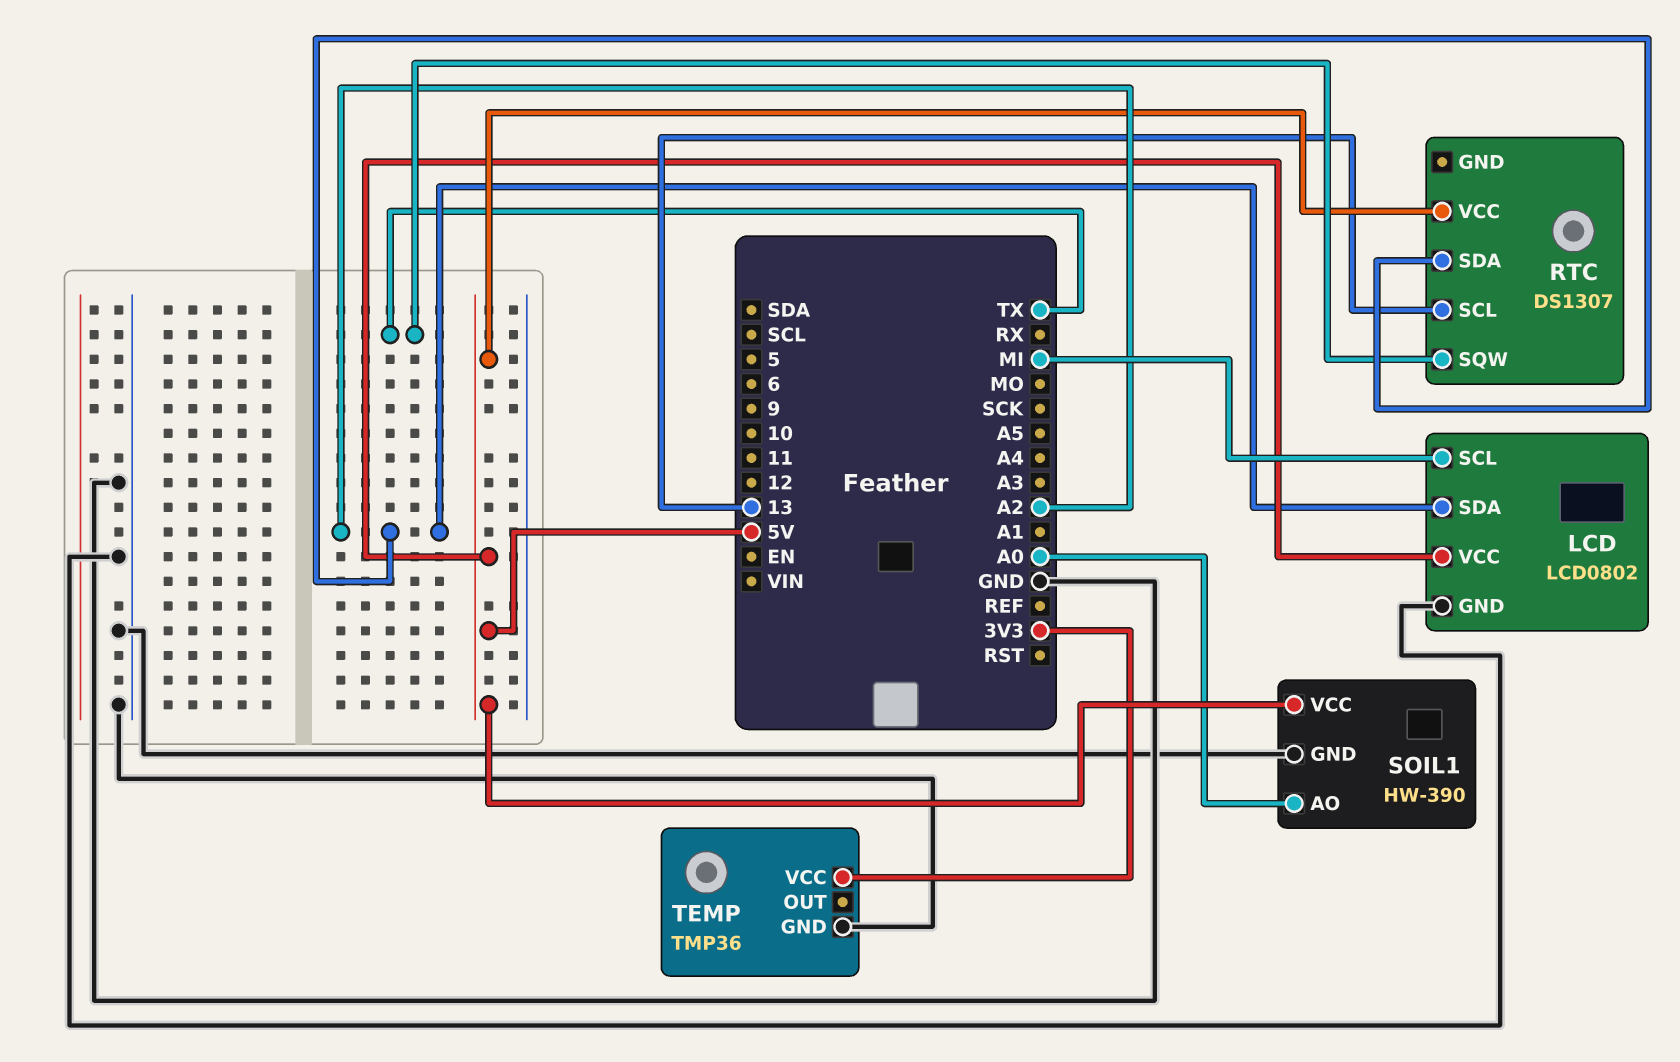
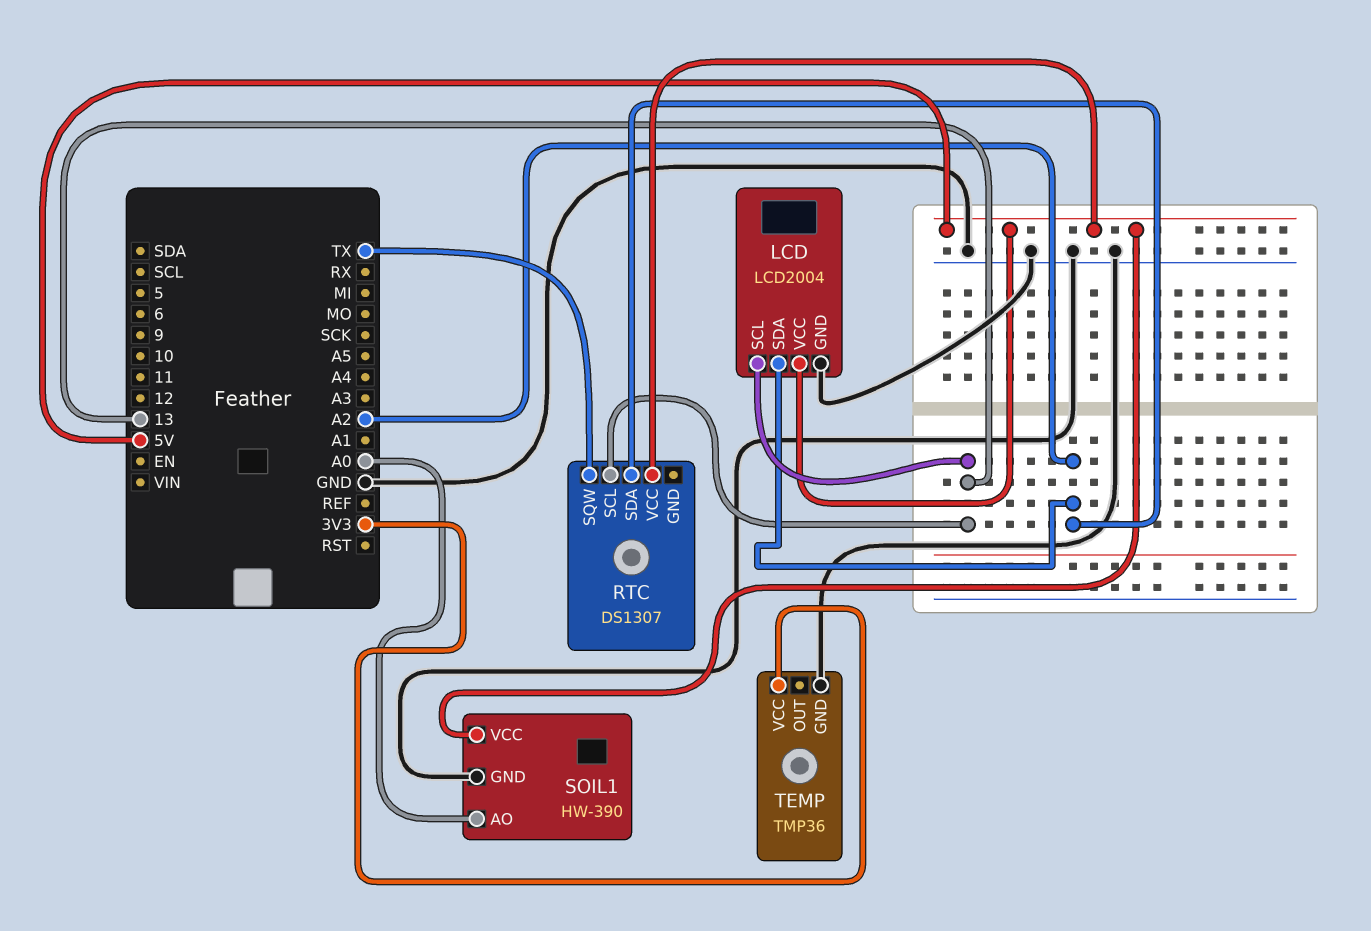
LCD: LCD0802 -> LCD2004
LCD pin SCL: MI -> 13

